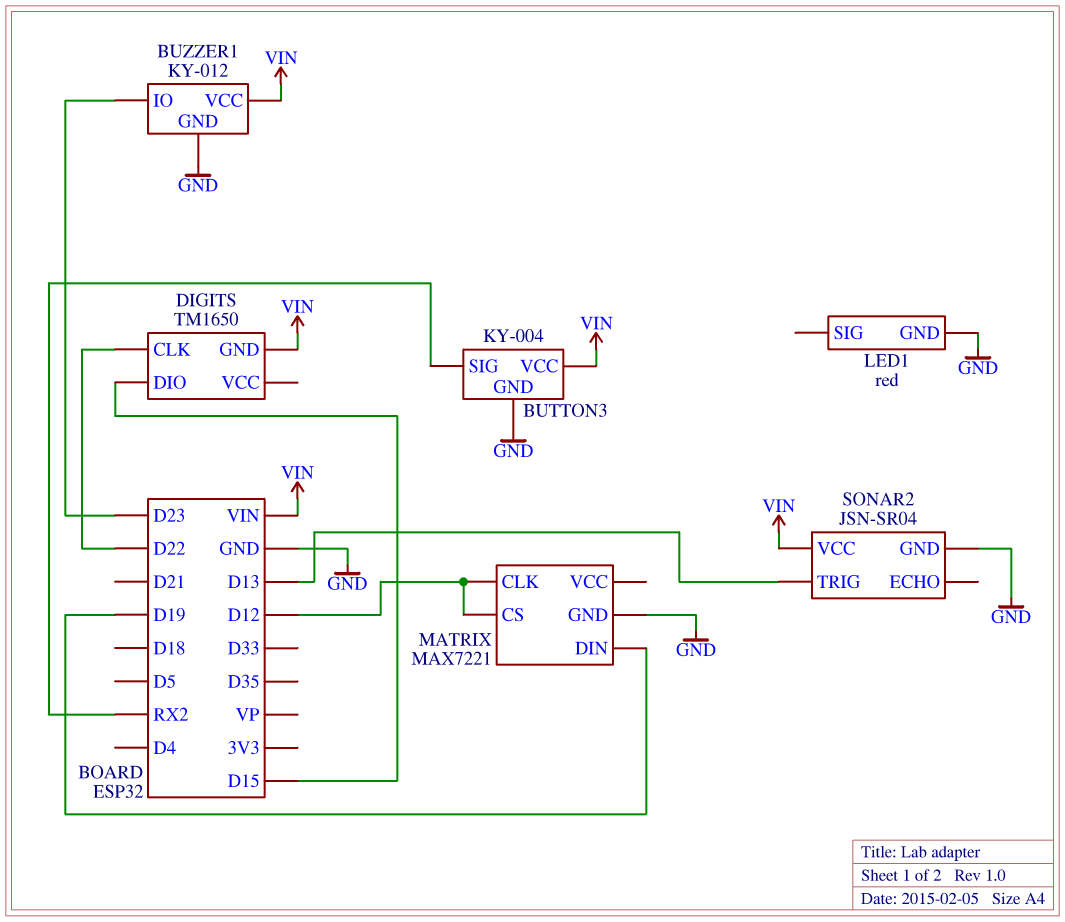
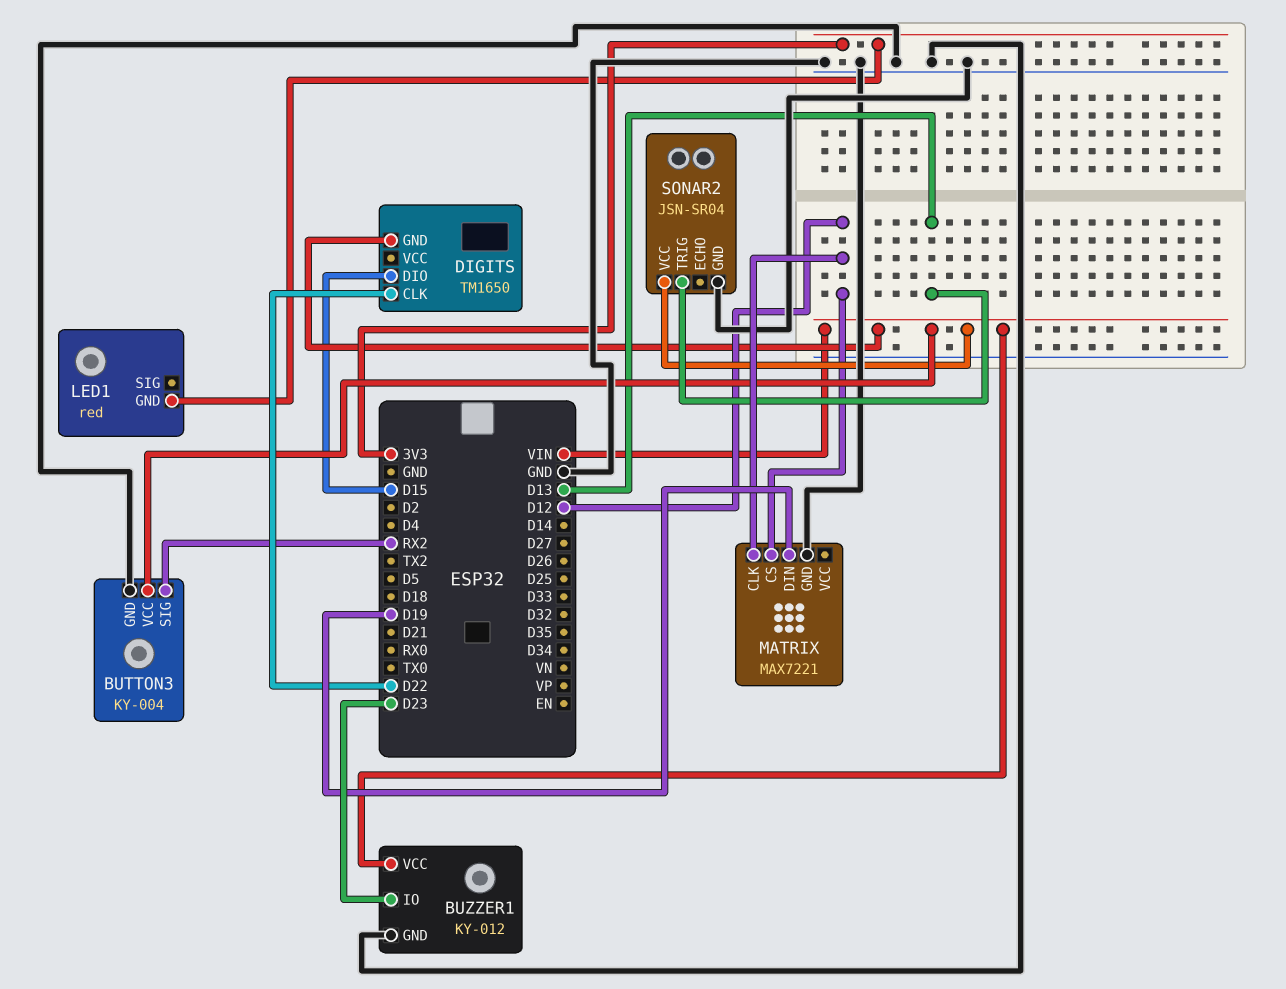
LED1 pin GND: GND -> 3V3

